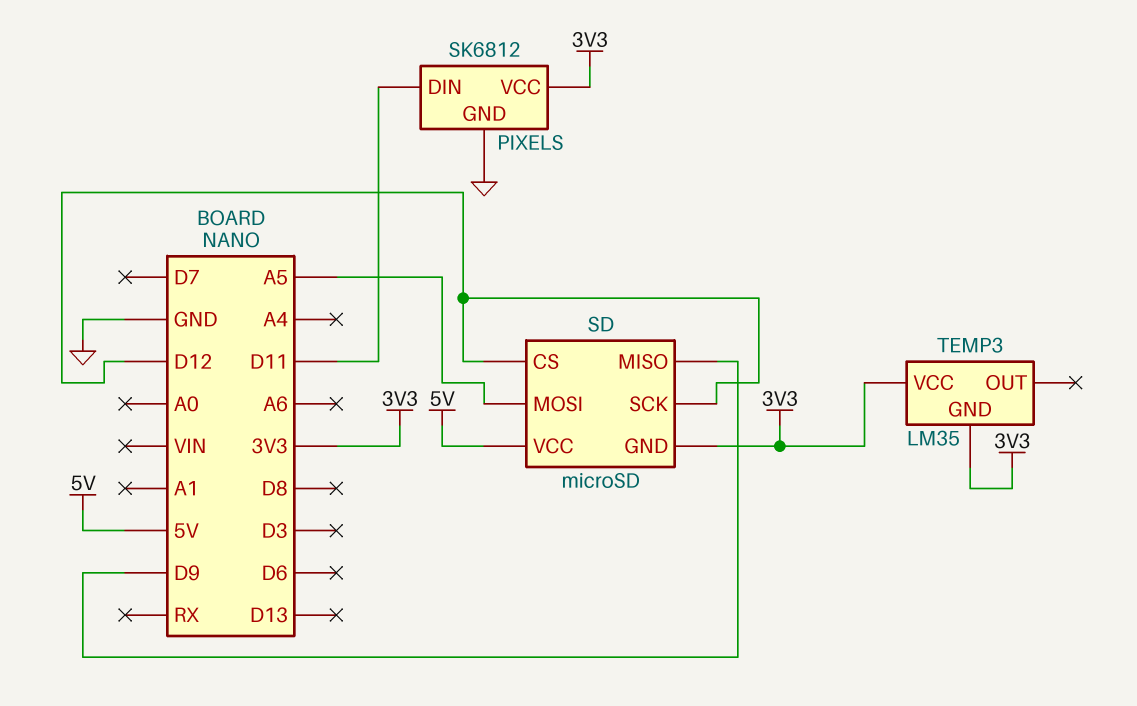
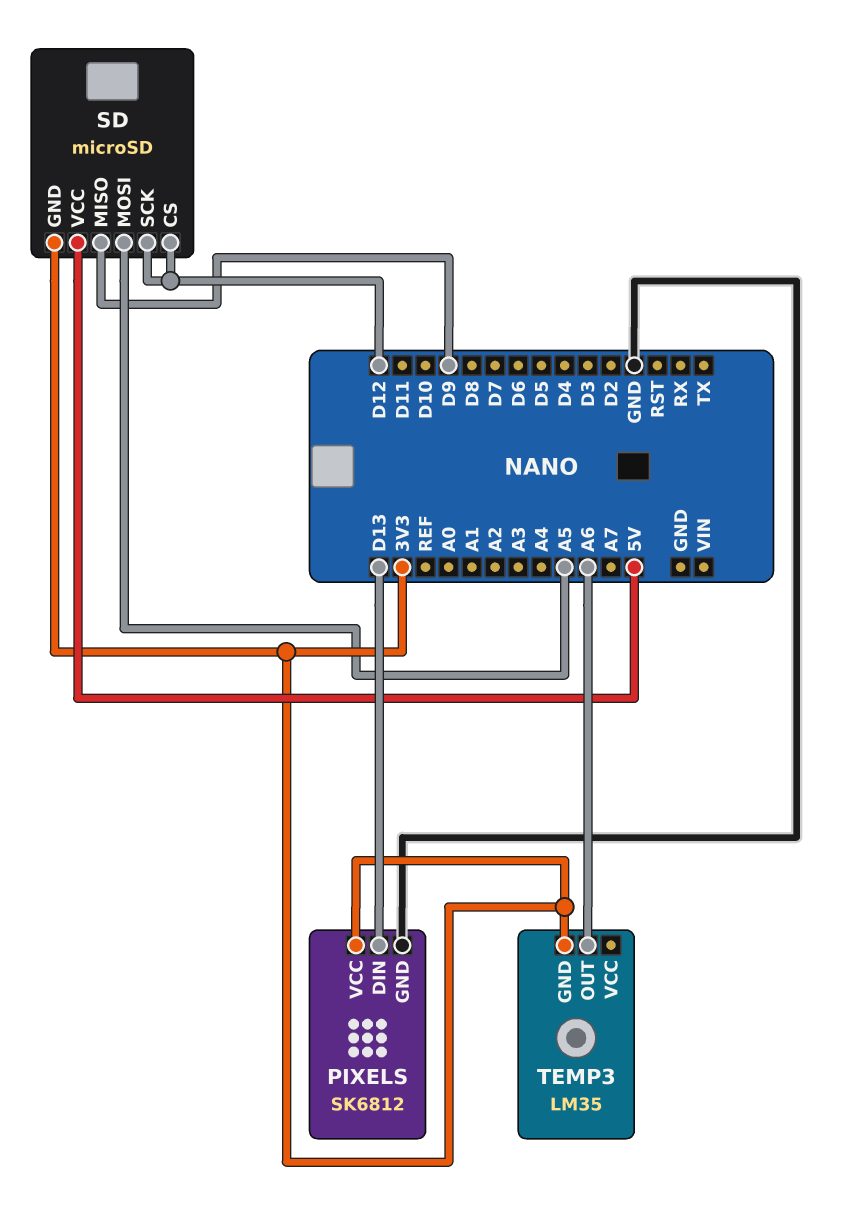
PIXELS pin DIN: D11 -> D13
TEMP3 pin OUT: none -> A6
TEMP3 pin VCC: 3V3 -> none

